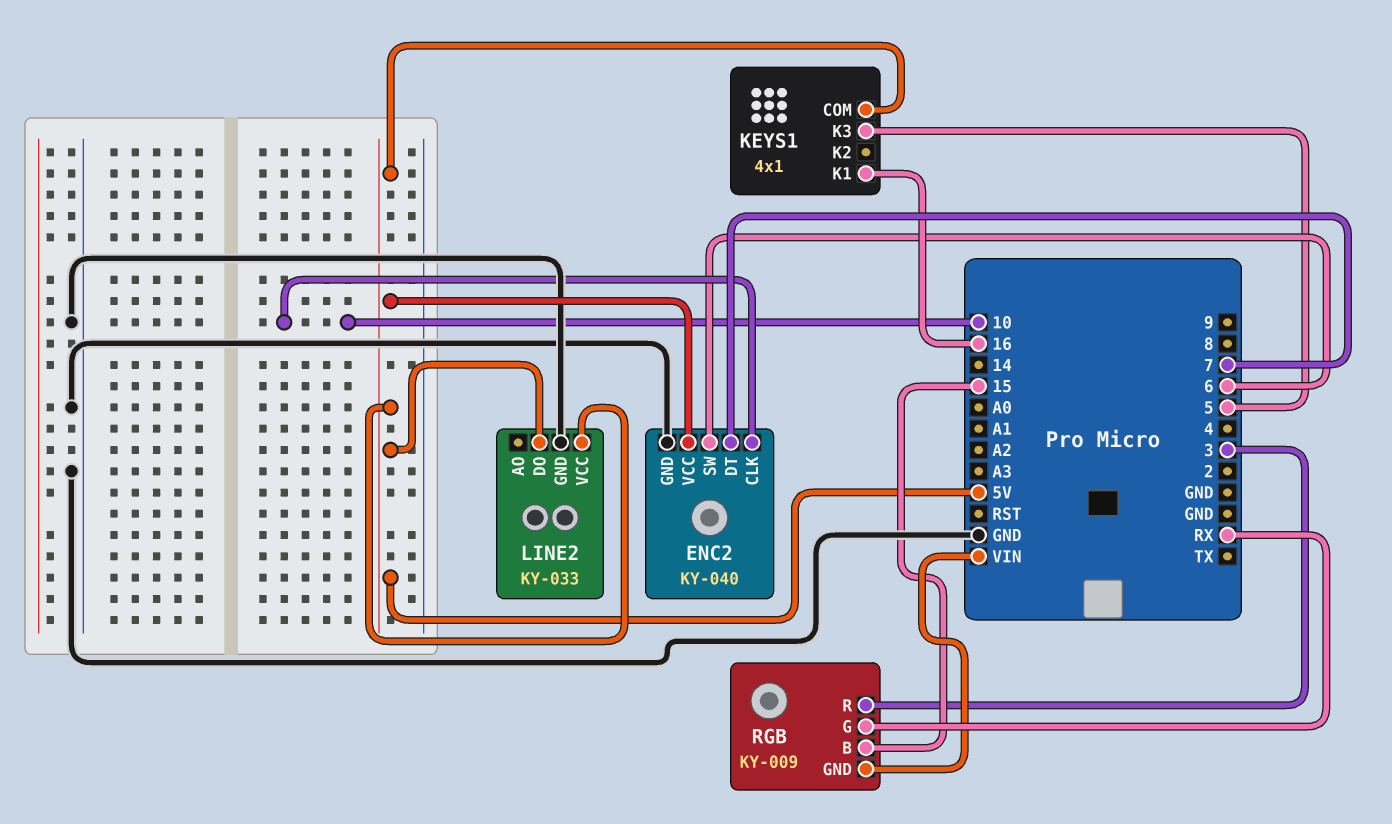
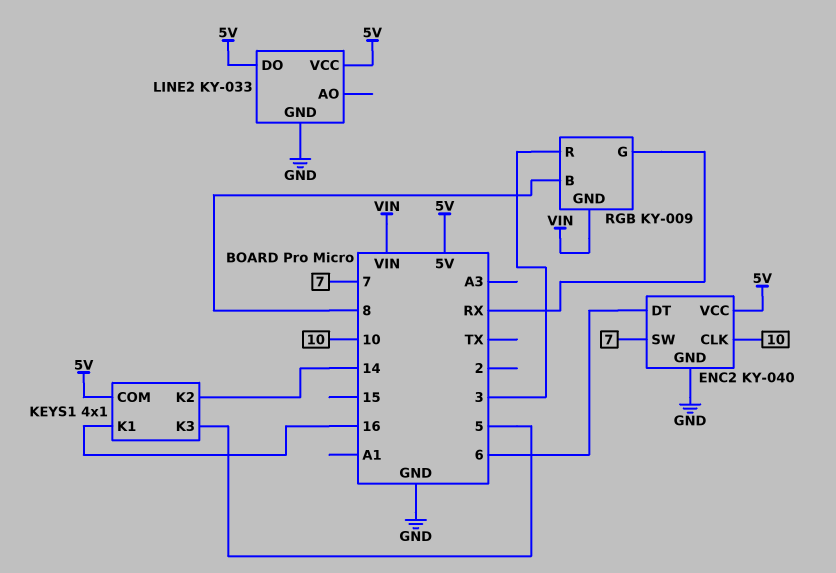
ENC2 pin DT: 7 -> 6
ENC2 pin SW: 6 -> 7
KEYS1 pin K2: none -> 14
RGB pin B: 15 -> 8

